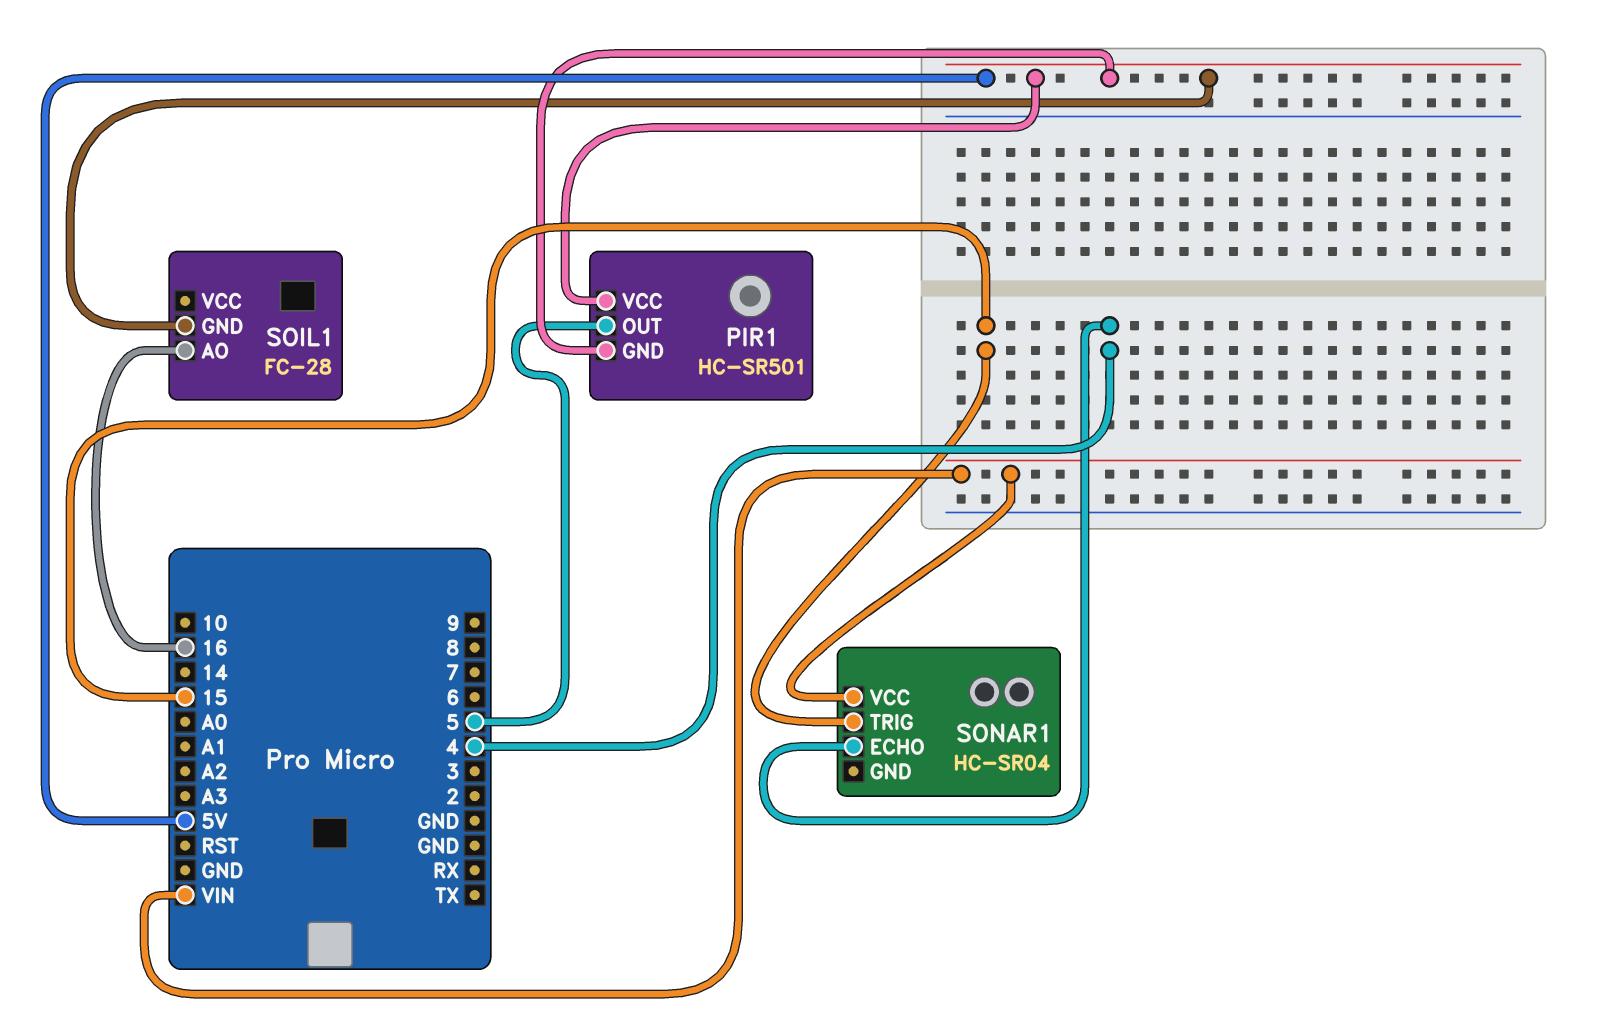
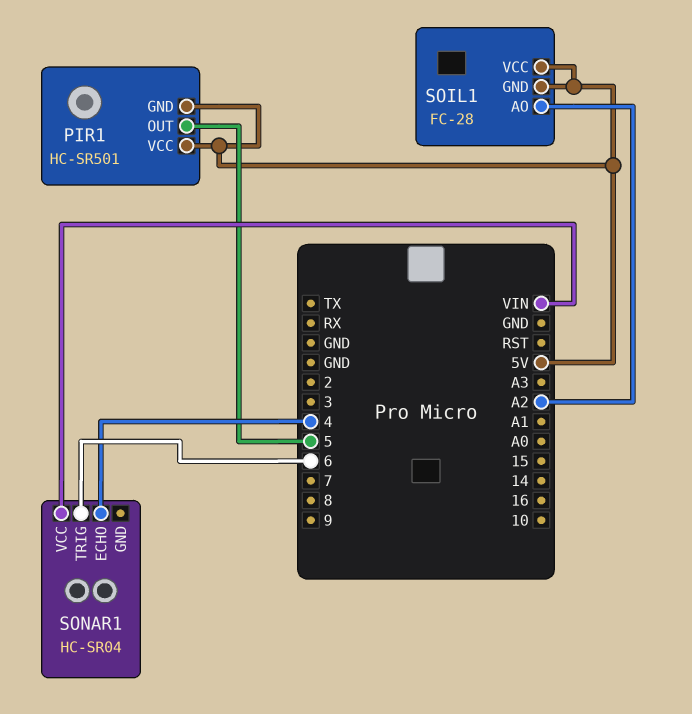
SOIL1 pin AO: 16 -> A2
SOIL1 pin VCC: none -> 5V
SONAR1 pin TRIG: 15 -> 6

